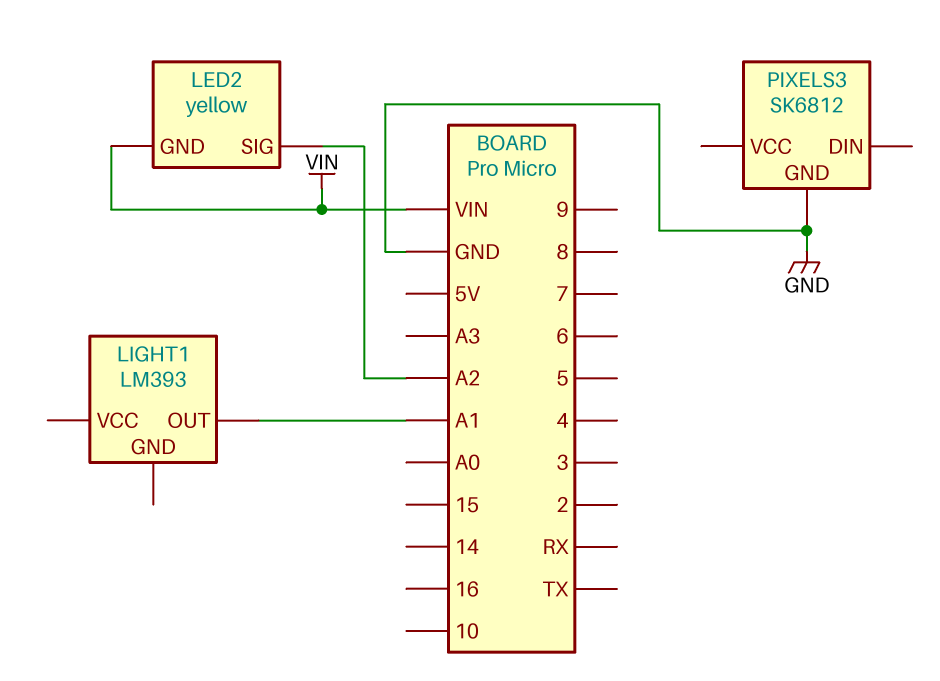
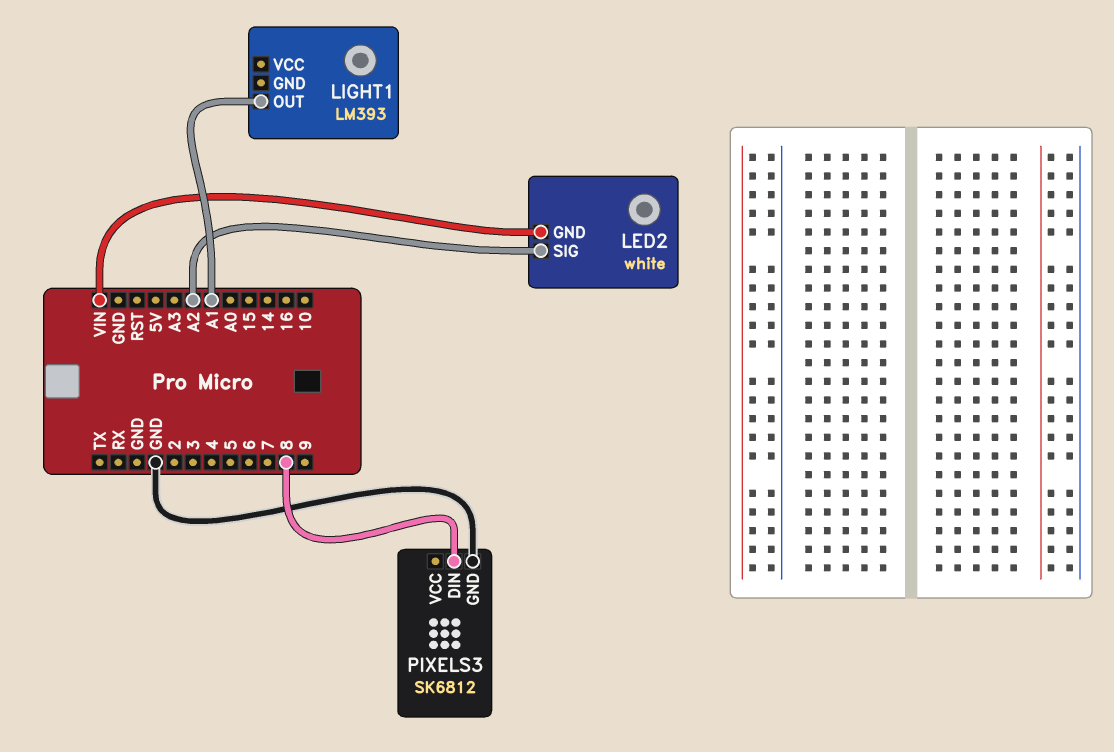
LED2: yellow -> white
PIXELS3 pin DIN: none -> 8

